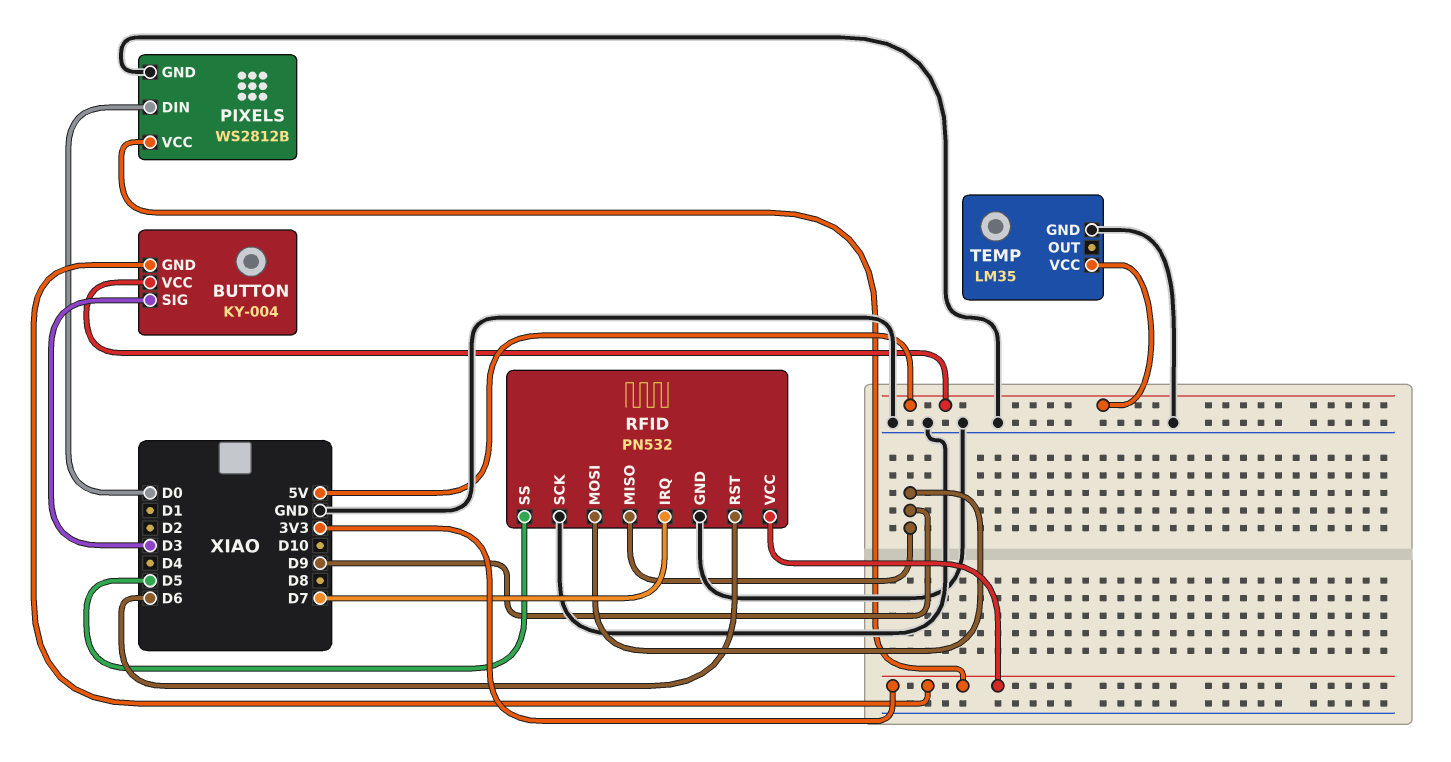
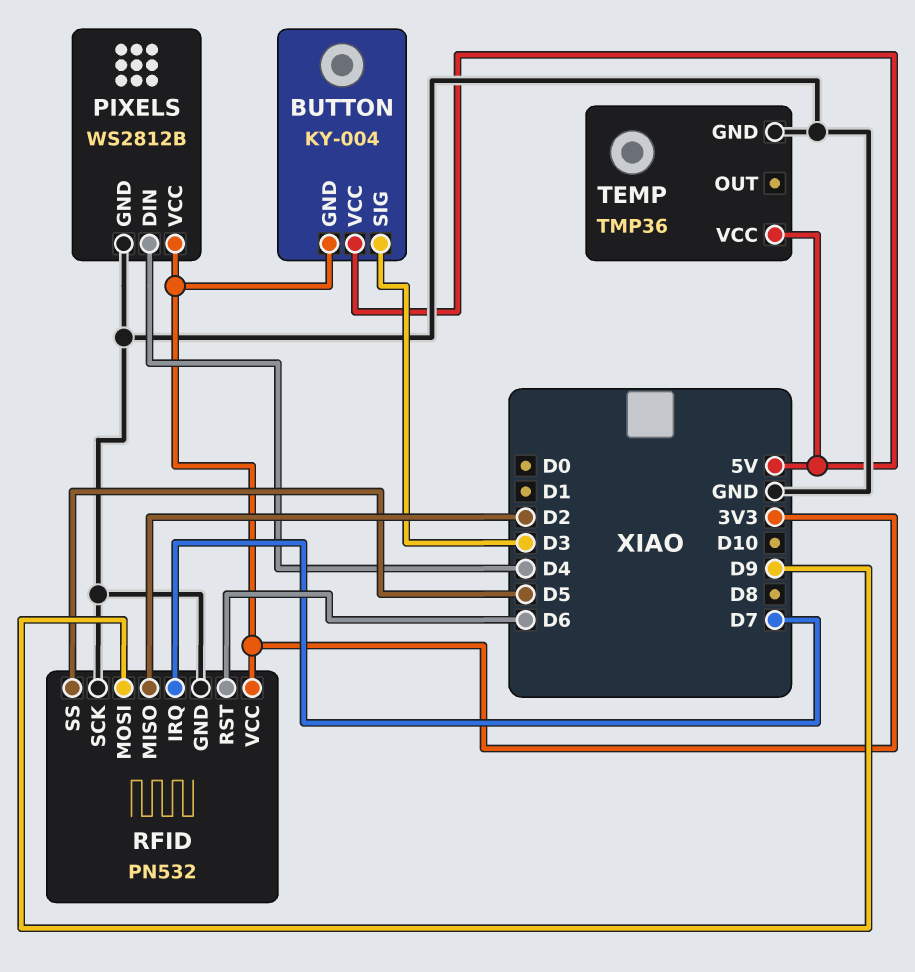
PIXELS pin DIN: D0 -> D4
RFID pin MISO: D9 -> D2
TEMP: LM35 -> TMP36

